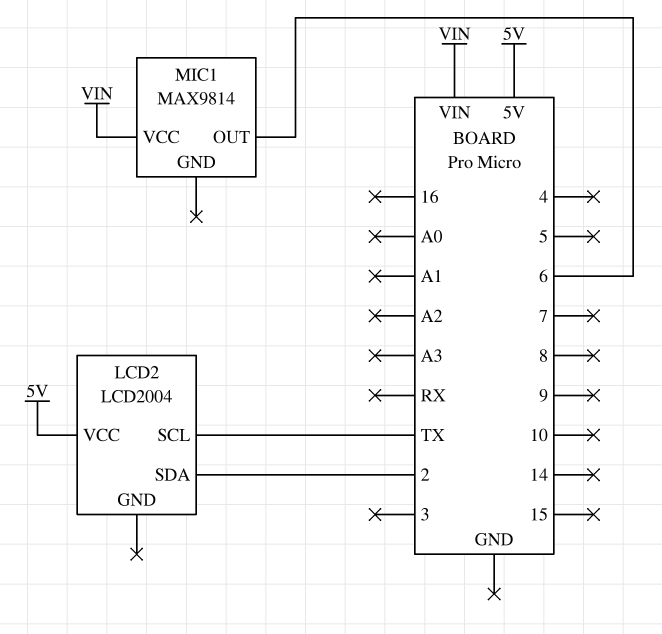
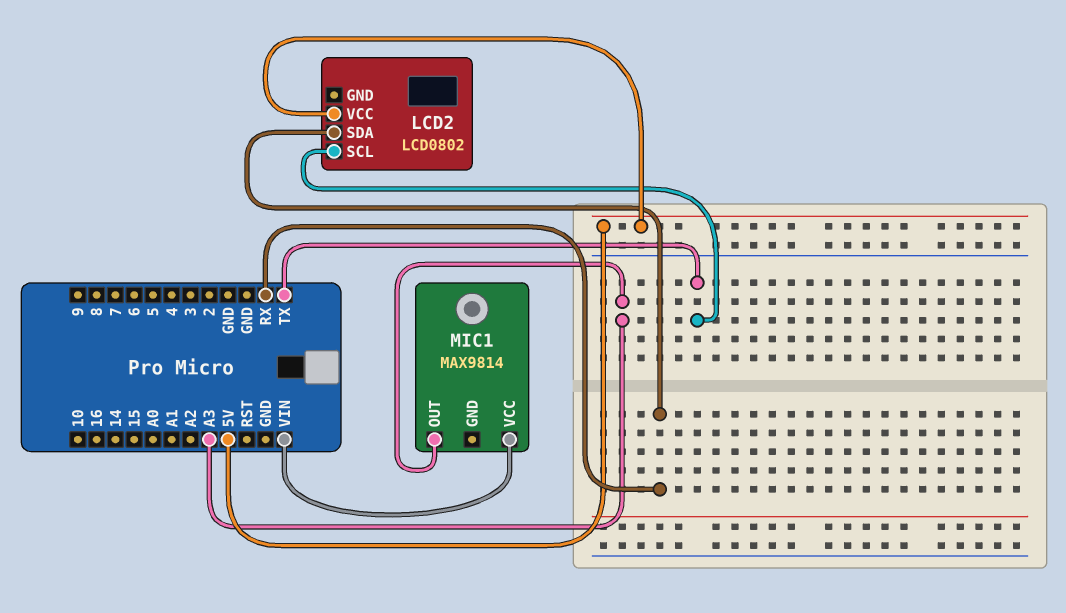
LCD2: LCD2004 -> LCD0802
LCD2 pin SDA: 2 -> RX
MIC1 pin OUT: 6 -> A3

